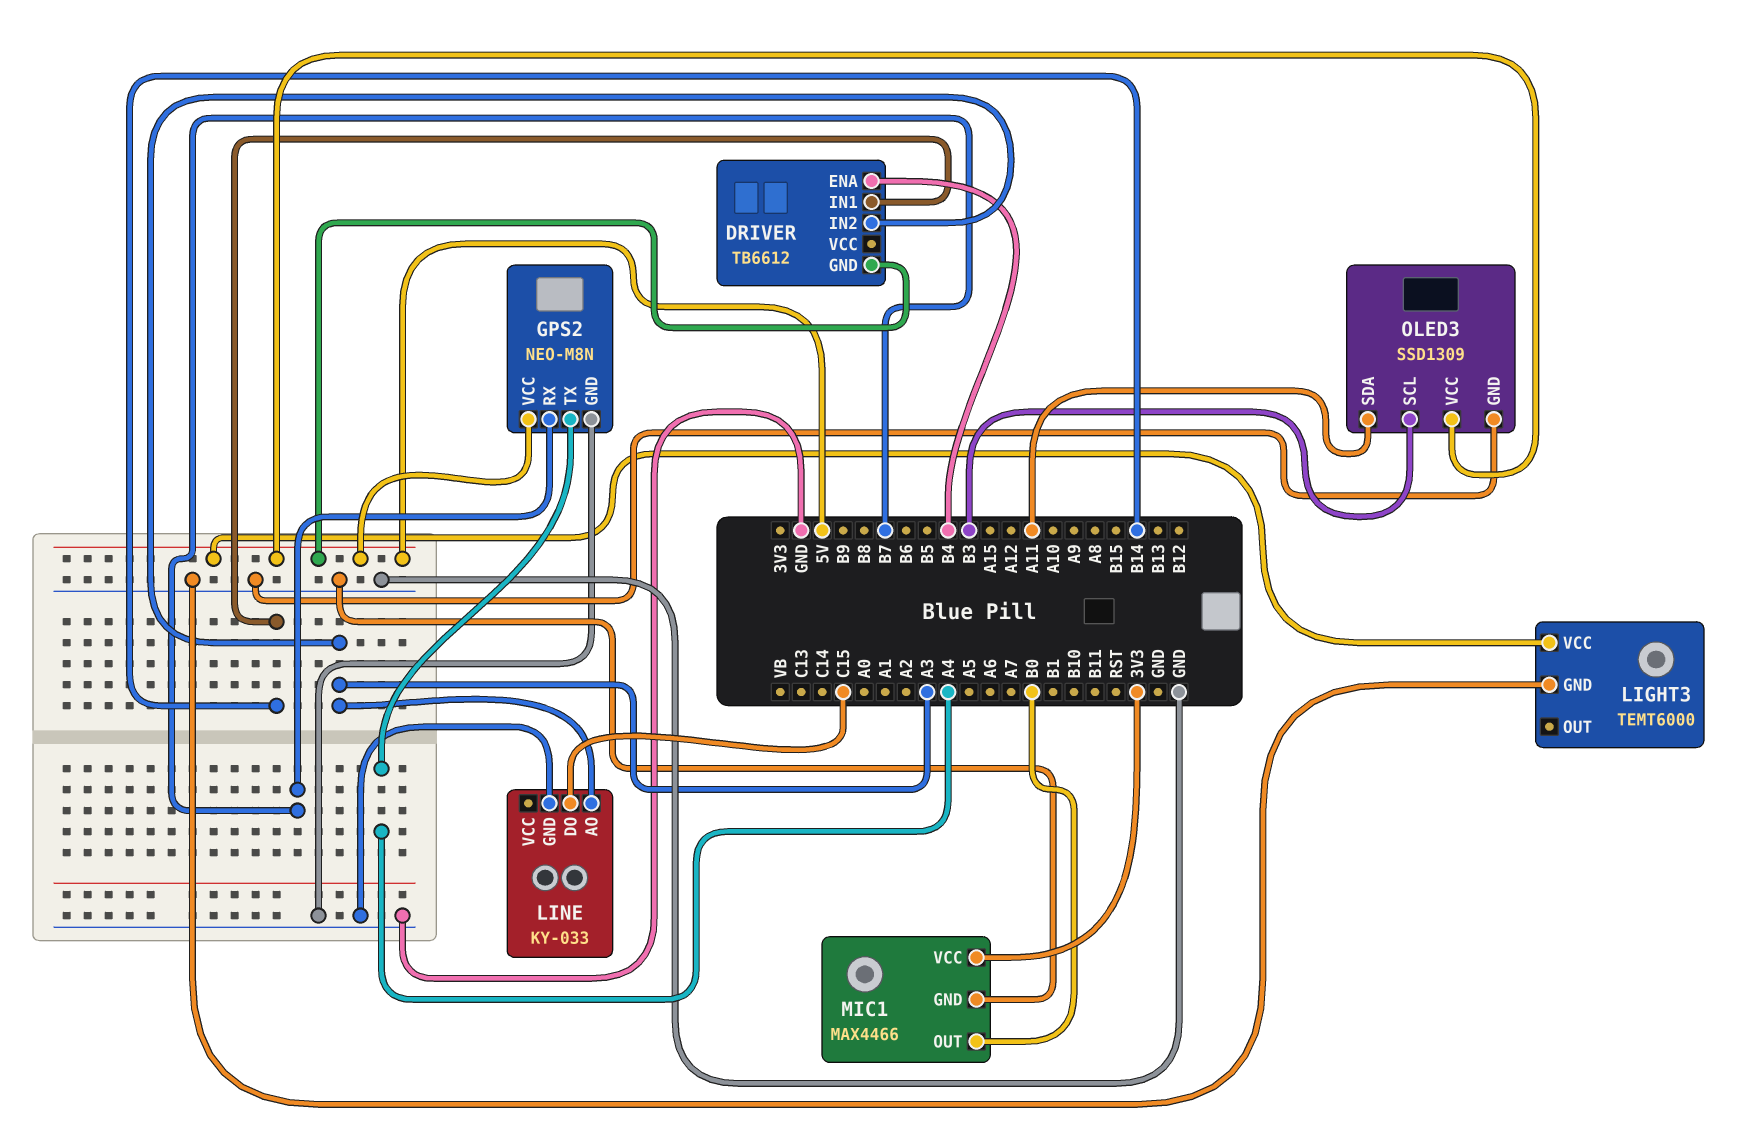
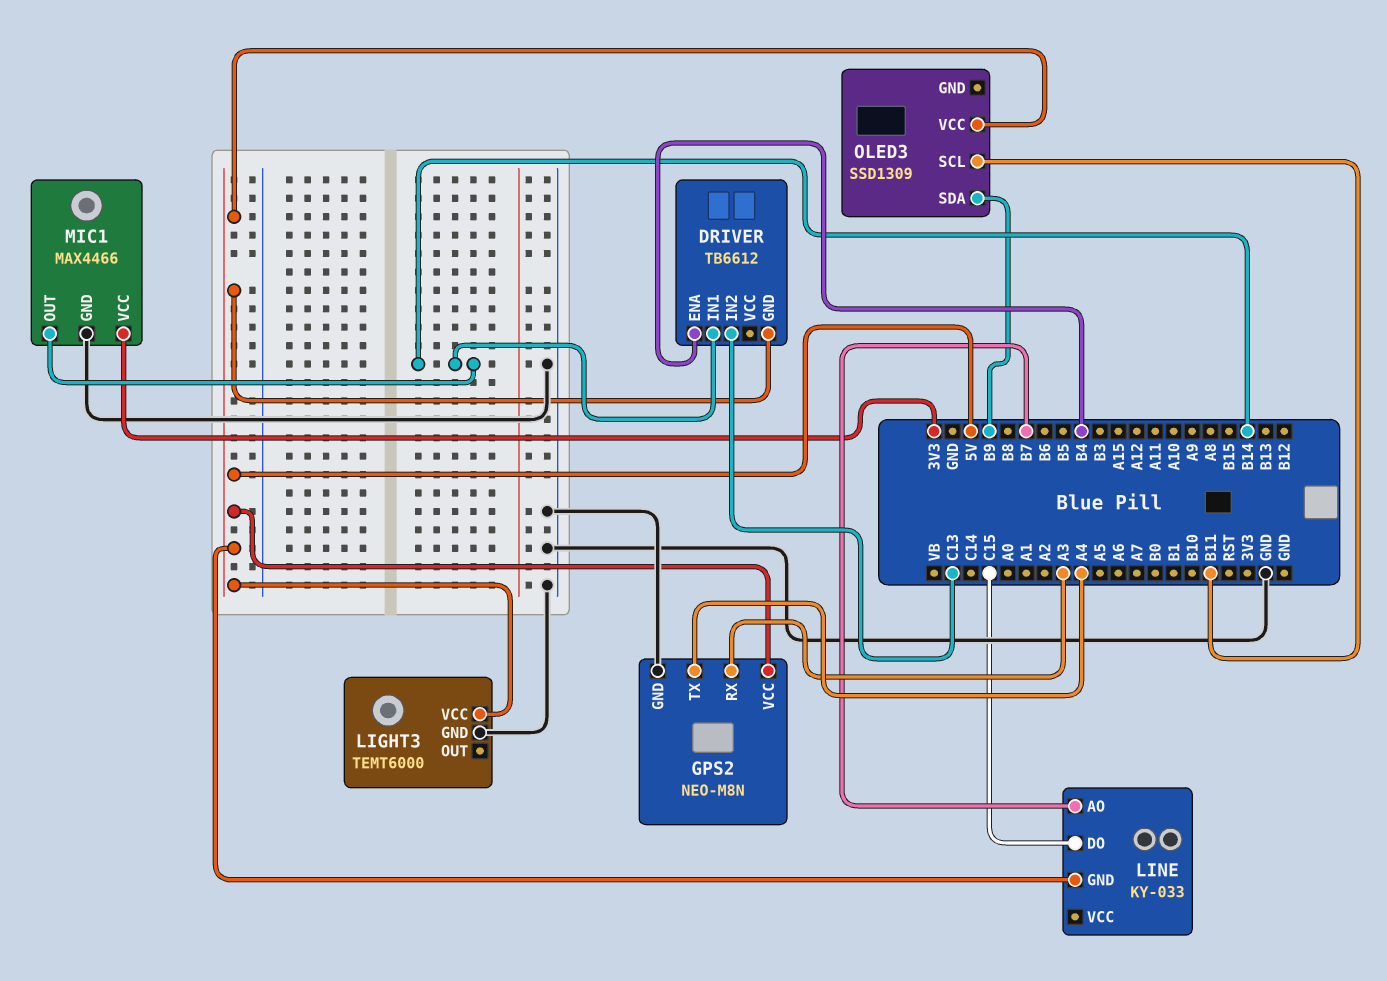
DRIVER pin IN2: A3 -> C13
GPS2 pin RX: B7 -> A3
LINE pin AO: A3 -> B7
LINE pin GND: GND -> 5V
MIC1 pin OUT: B0 -> B14
OLED3 pin GND: GND -> none
OLED3 pin SCL: B3 -> B11
OLED3 pin SDA: A11 -> B9

